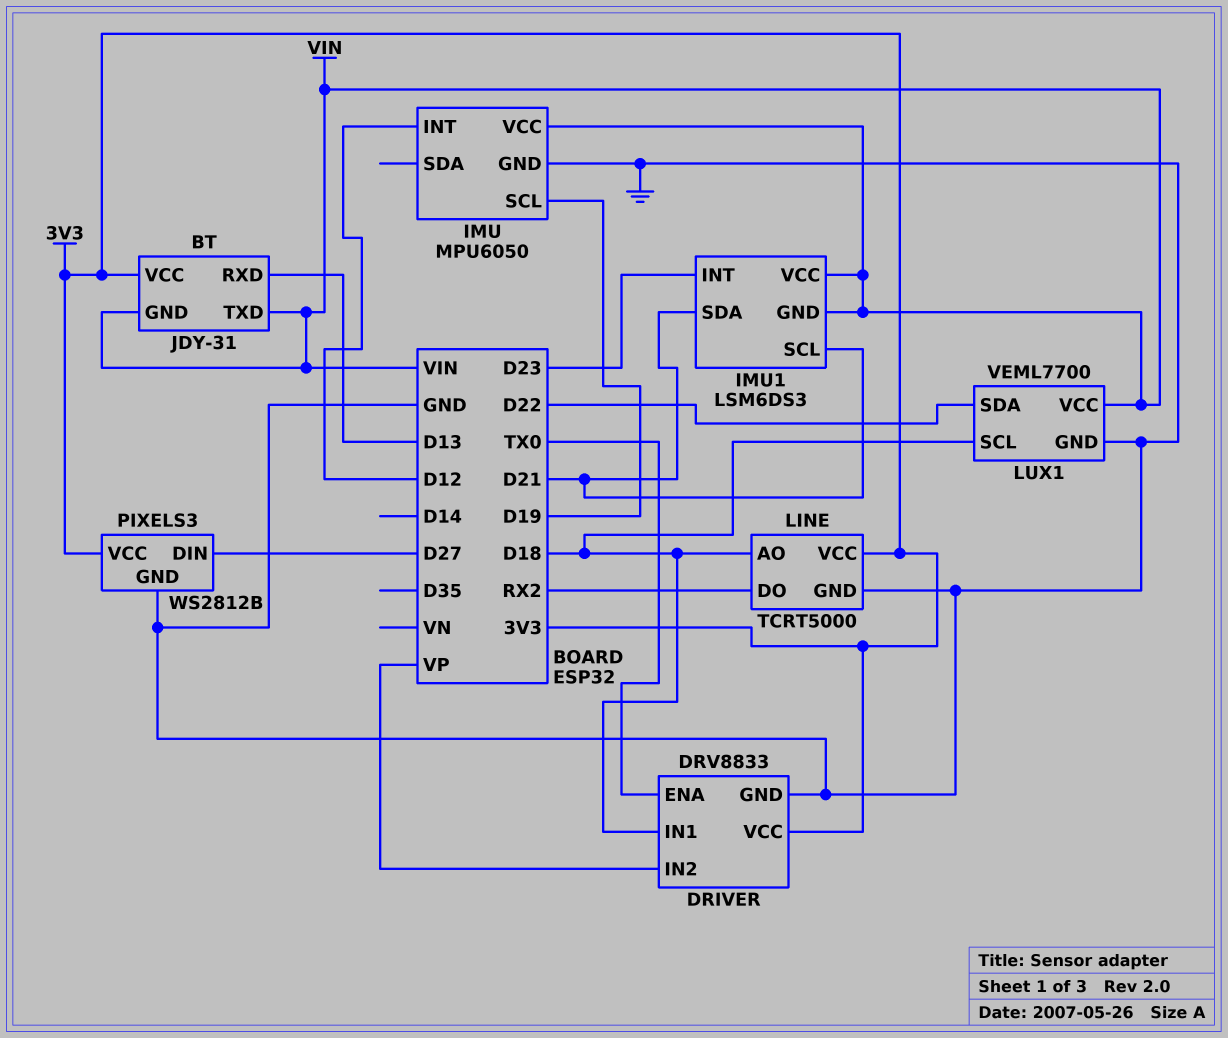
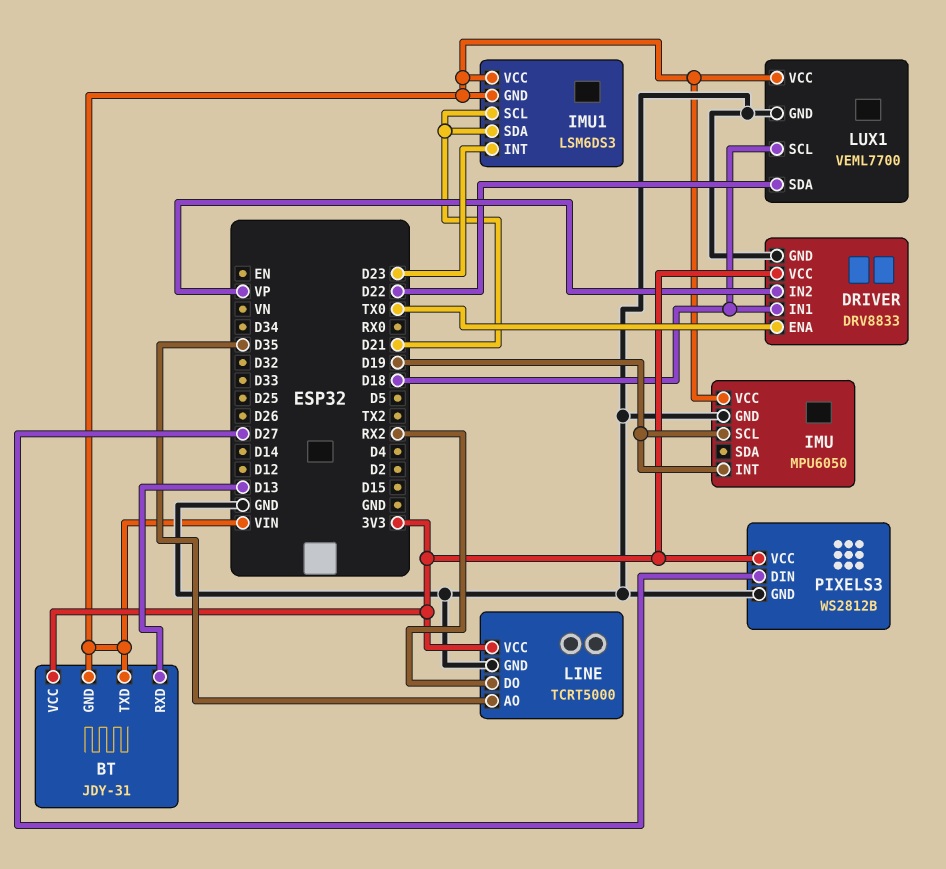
IMU pin INT: D12 -> D19
LINE pin AO: D18 -> D35

